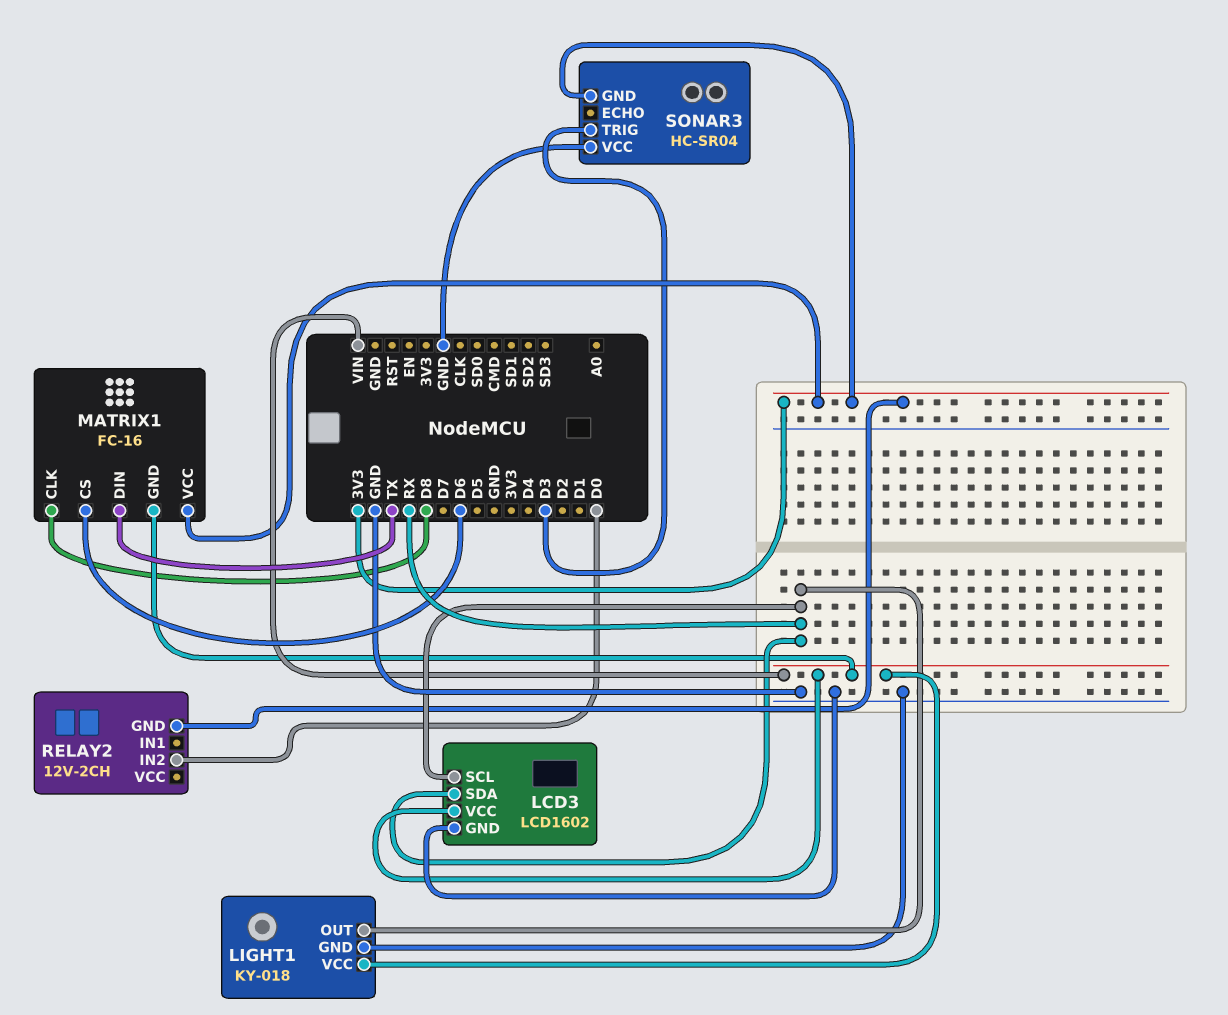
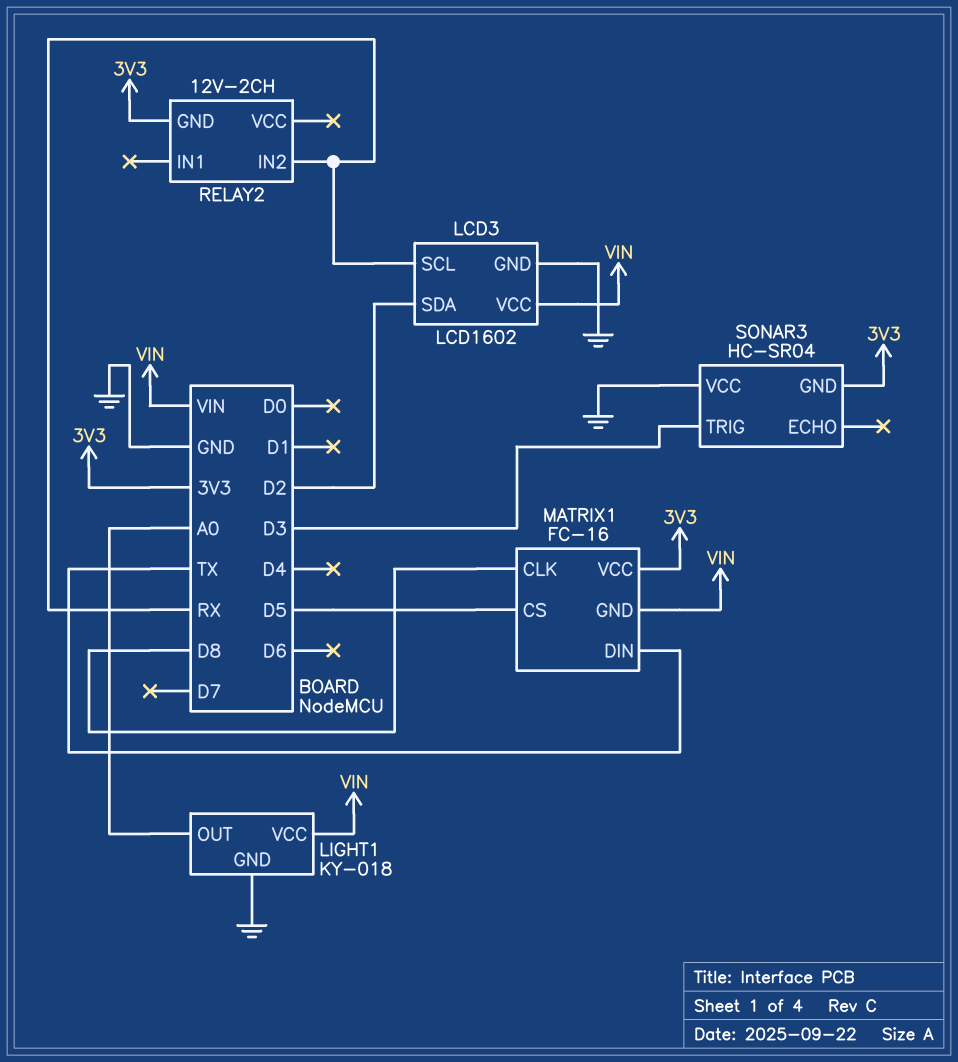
LCD3 pin SDA: RX -> D2
LIGHT1 pin OUT: RX -> A0
MATRIX1 pin CS: D6 -> D5
RELAY2 pin IN2: D0 -> RX

